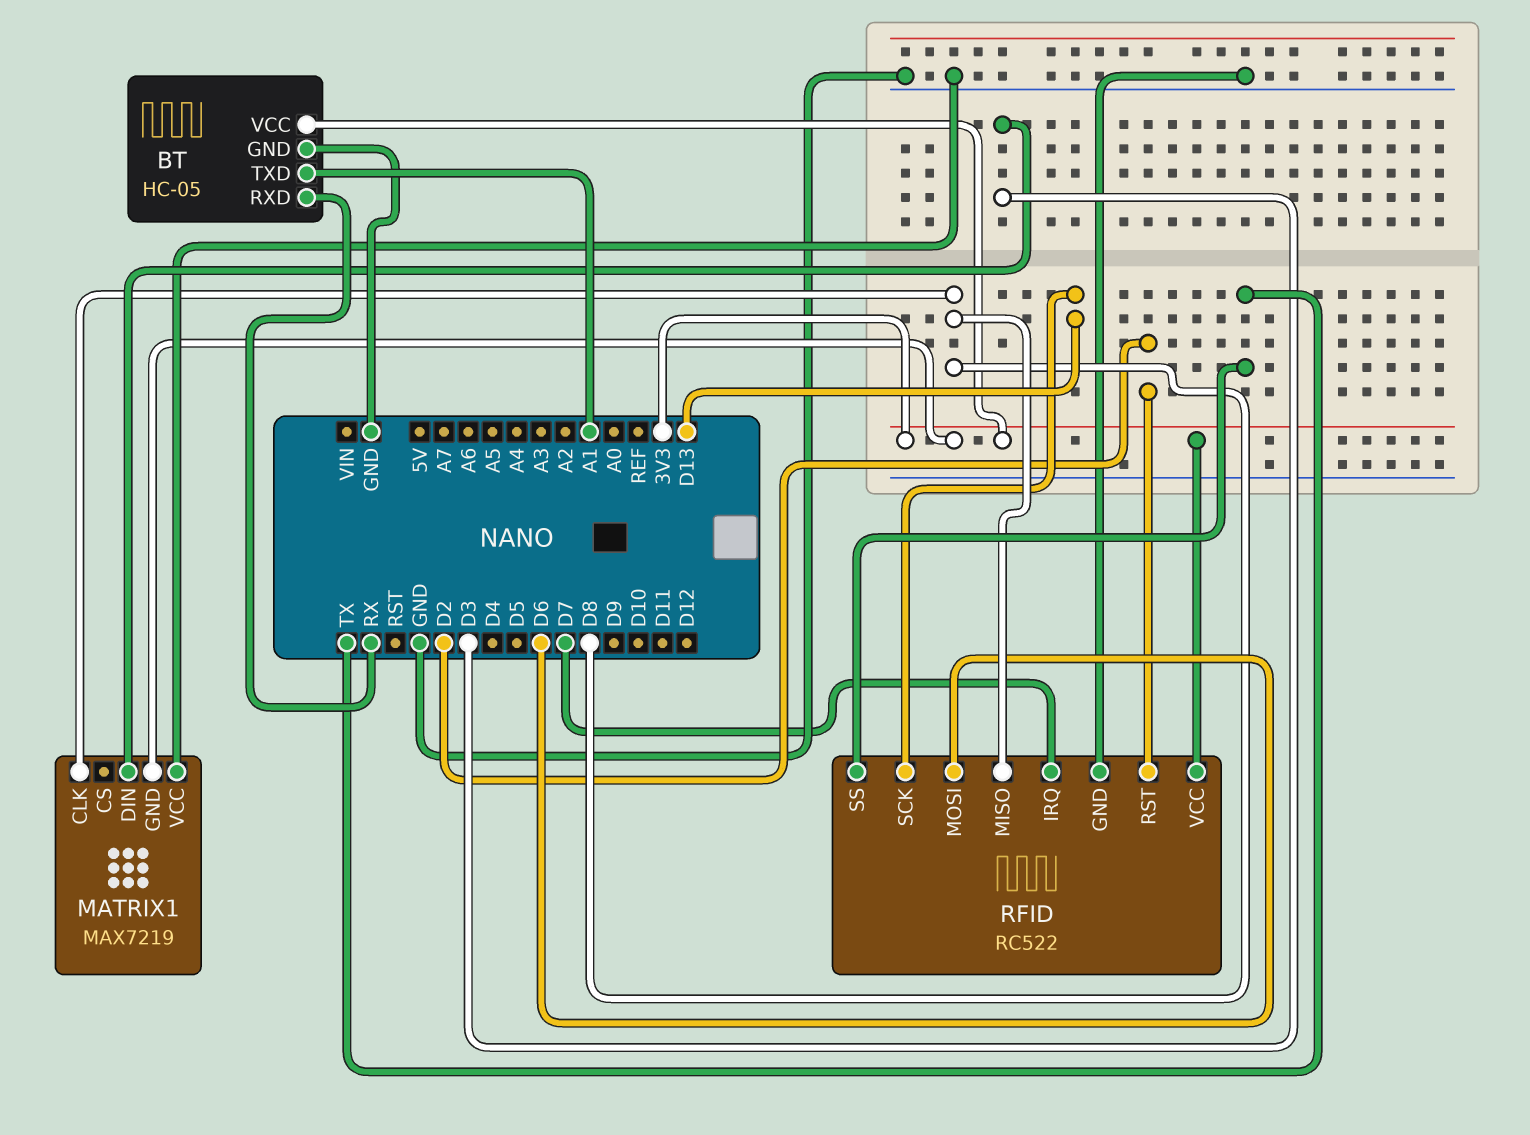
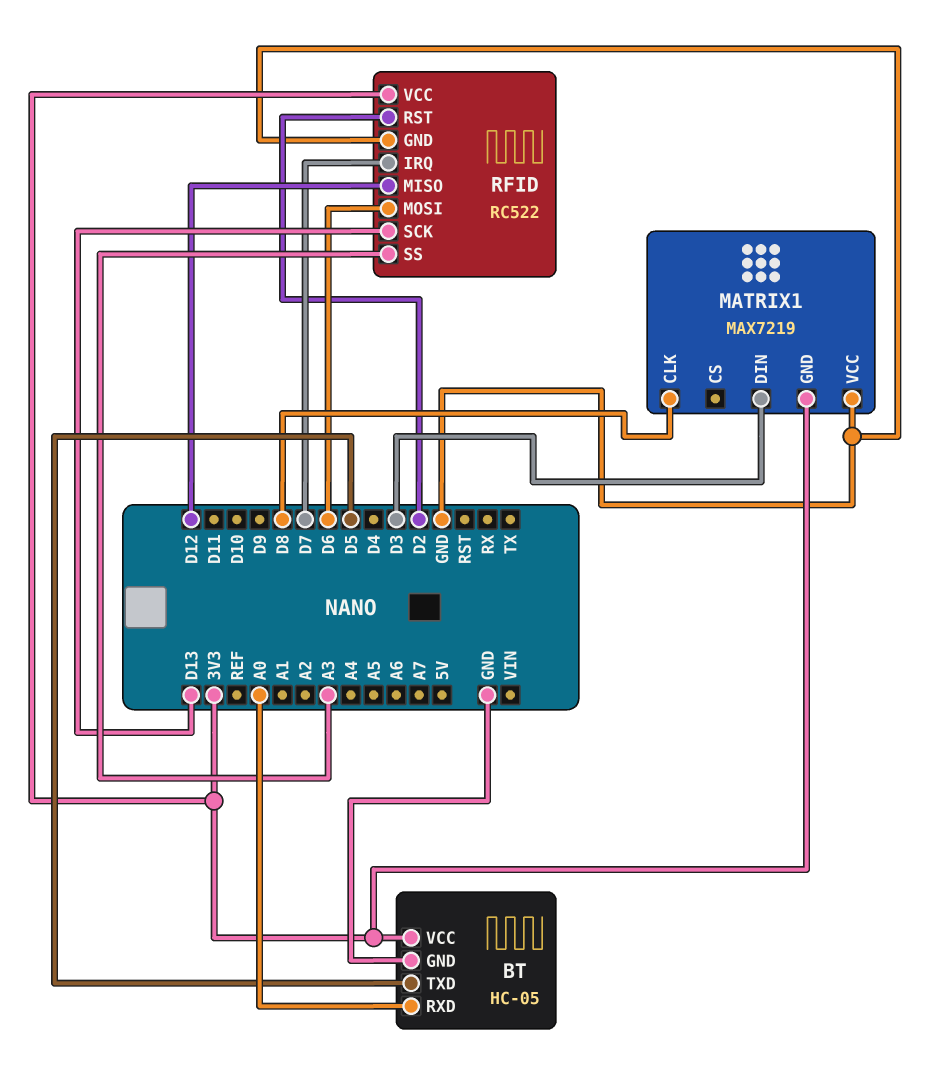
BT pin RXD: RX -> A0
BT pin TXD: A1 -> D5
RFID pin MISO: D8 -> D12
RFID pin SS: TX -> A3

